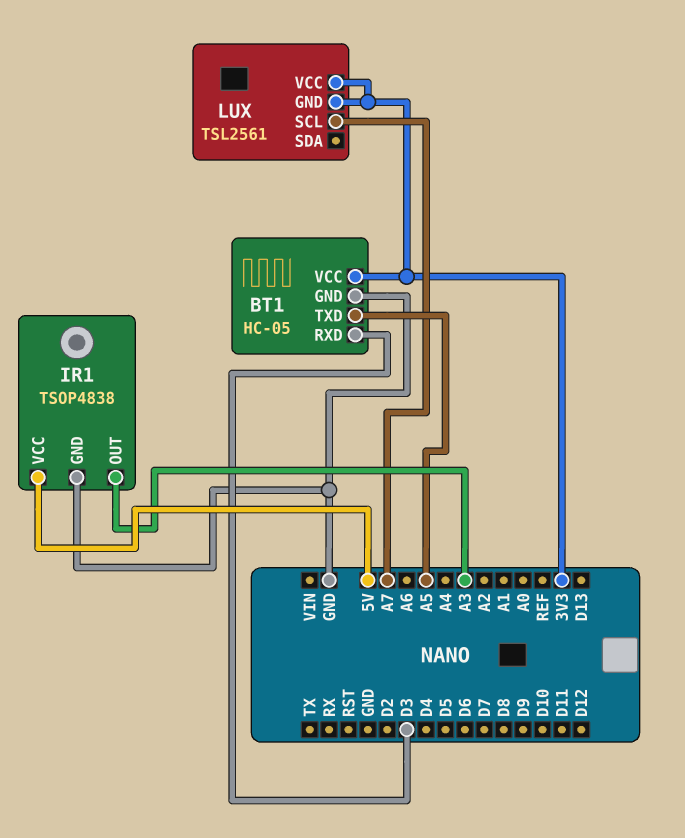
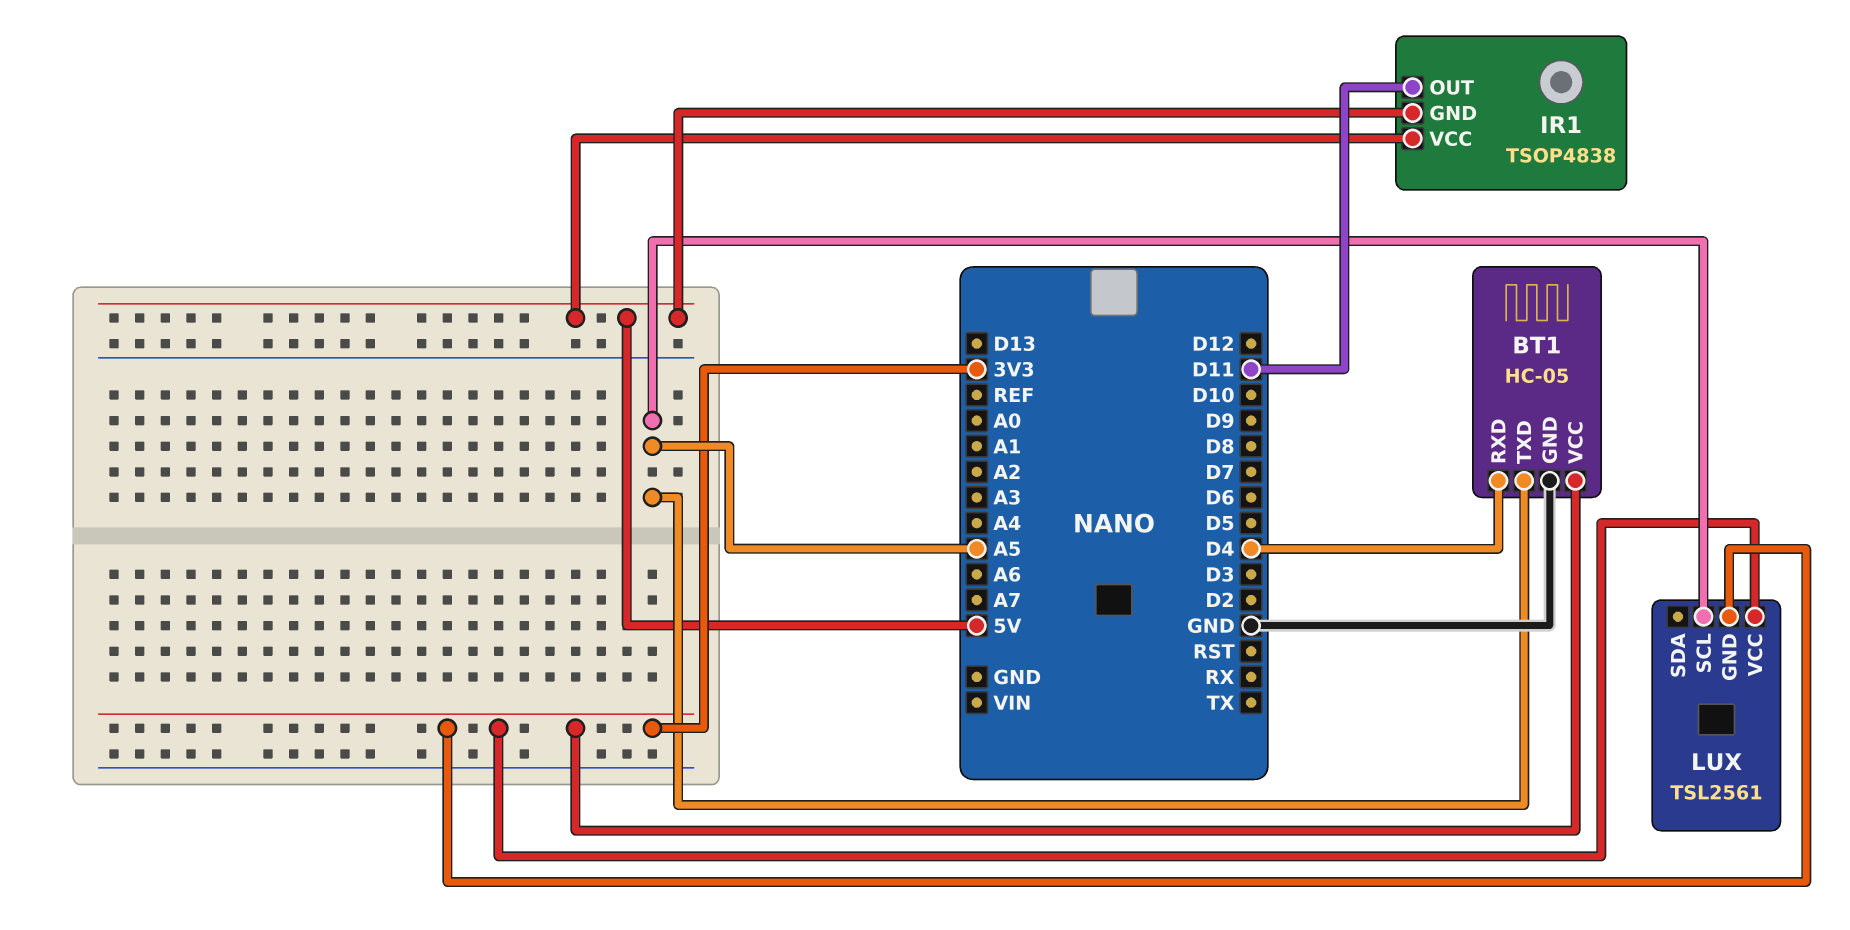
BT1 pin RXD: D3 -> D4
IR1 pin GND: GND -> 5V
IR1 pin OUT: A3 -> D11
LUX pin SCL: A7 -> A5

